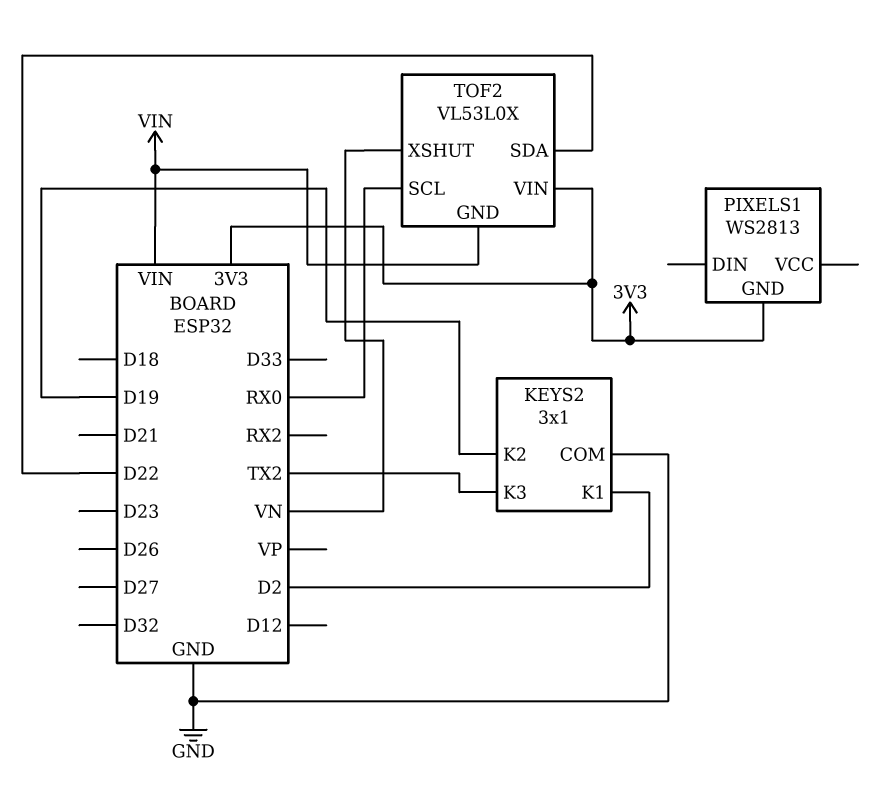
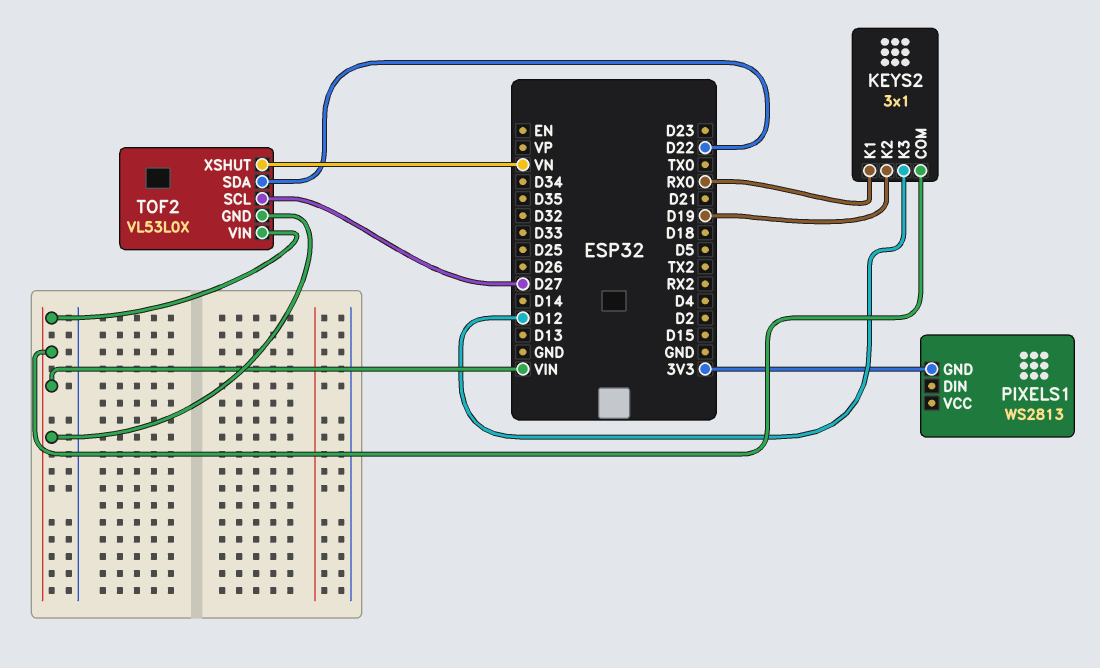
KEYS2 pin COM: GND -> VIN
KEYS2 pin K1: D2 -> RX0
KEYS2 pin K3: TX2 -> D12
TOF2 pin SCL: RX0 -> D27
TOF2 pin VIN: 3V3 -> VIN

